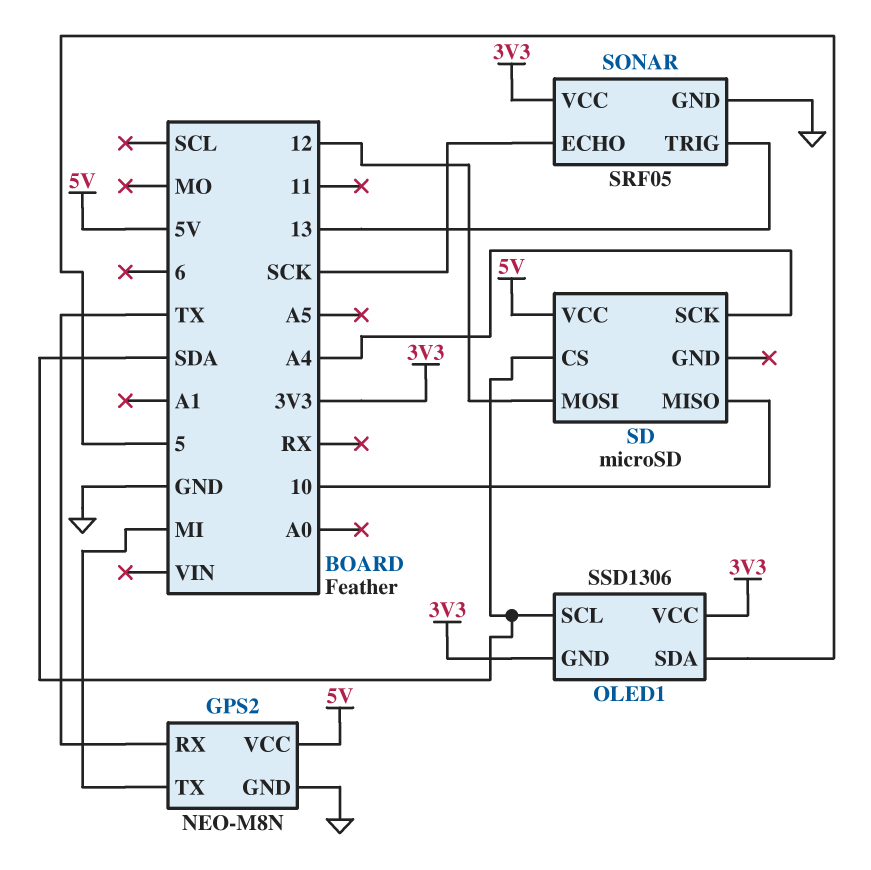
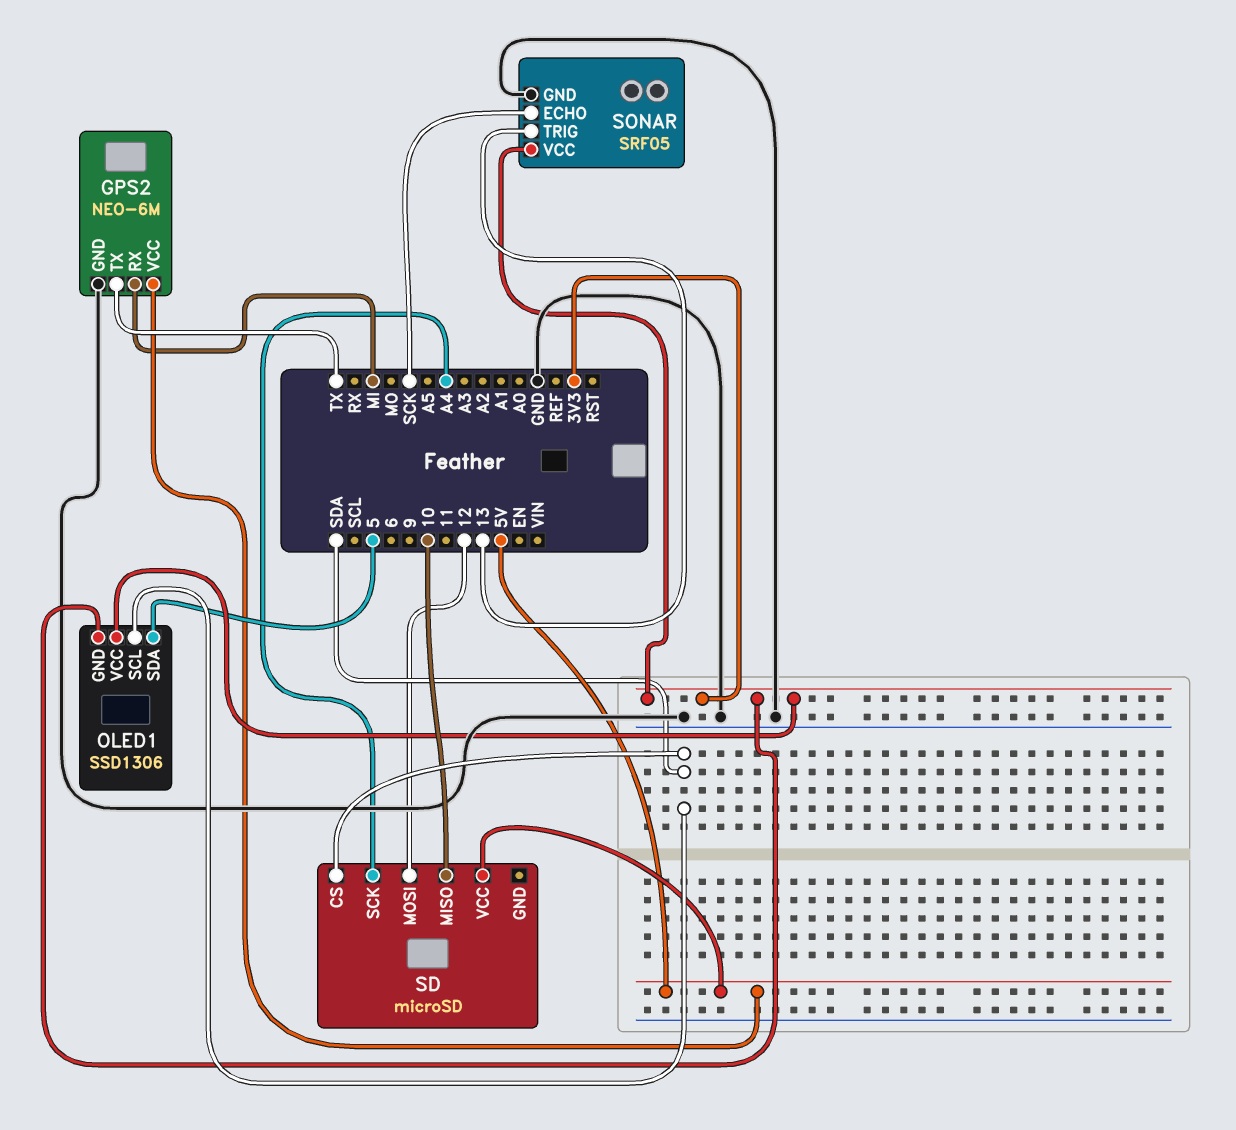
GPS2: NEO-M8N -> NEO-6M
GPS2 pin RX: TX -> MI
GPS2 pin TX: MI -> TX

